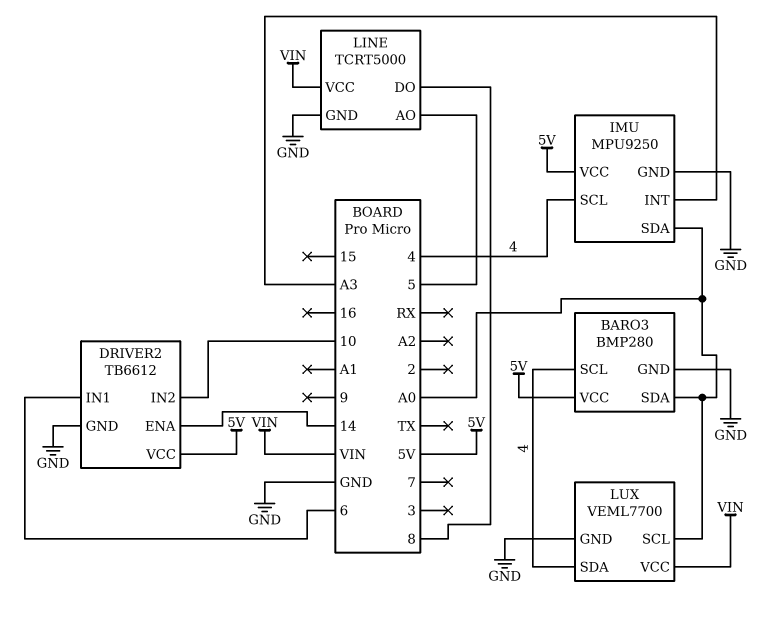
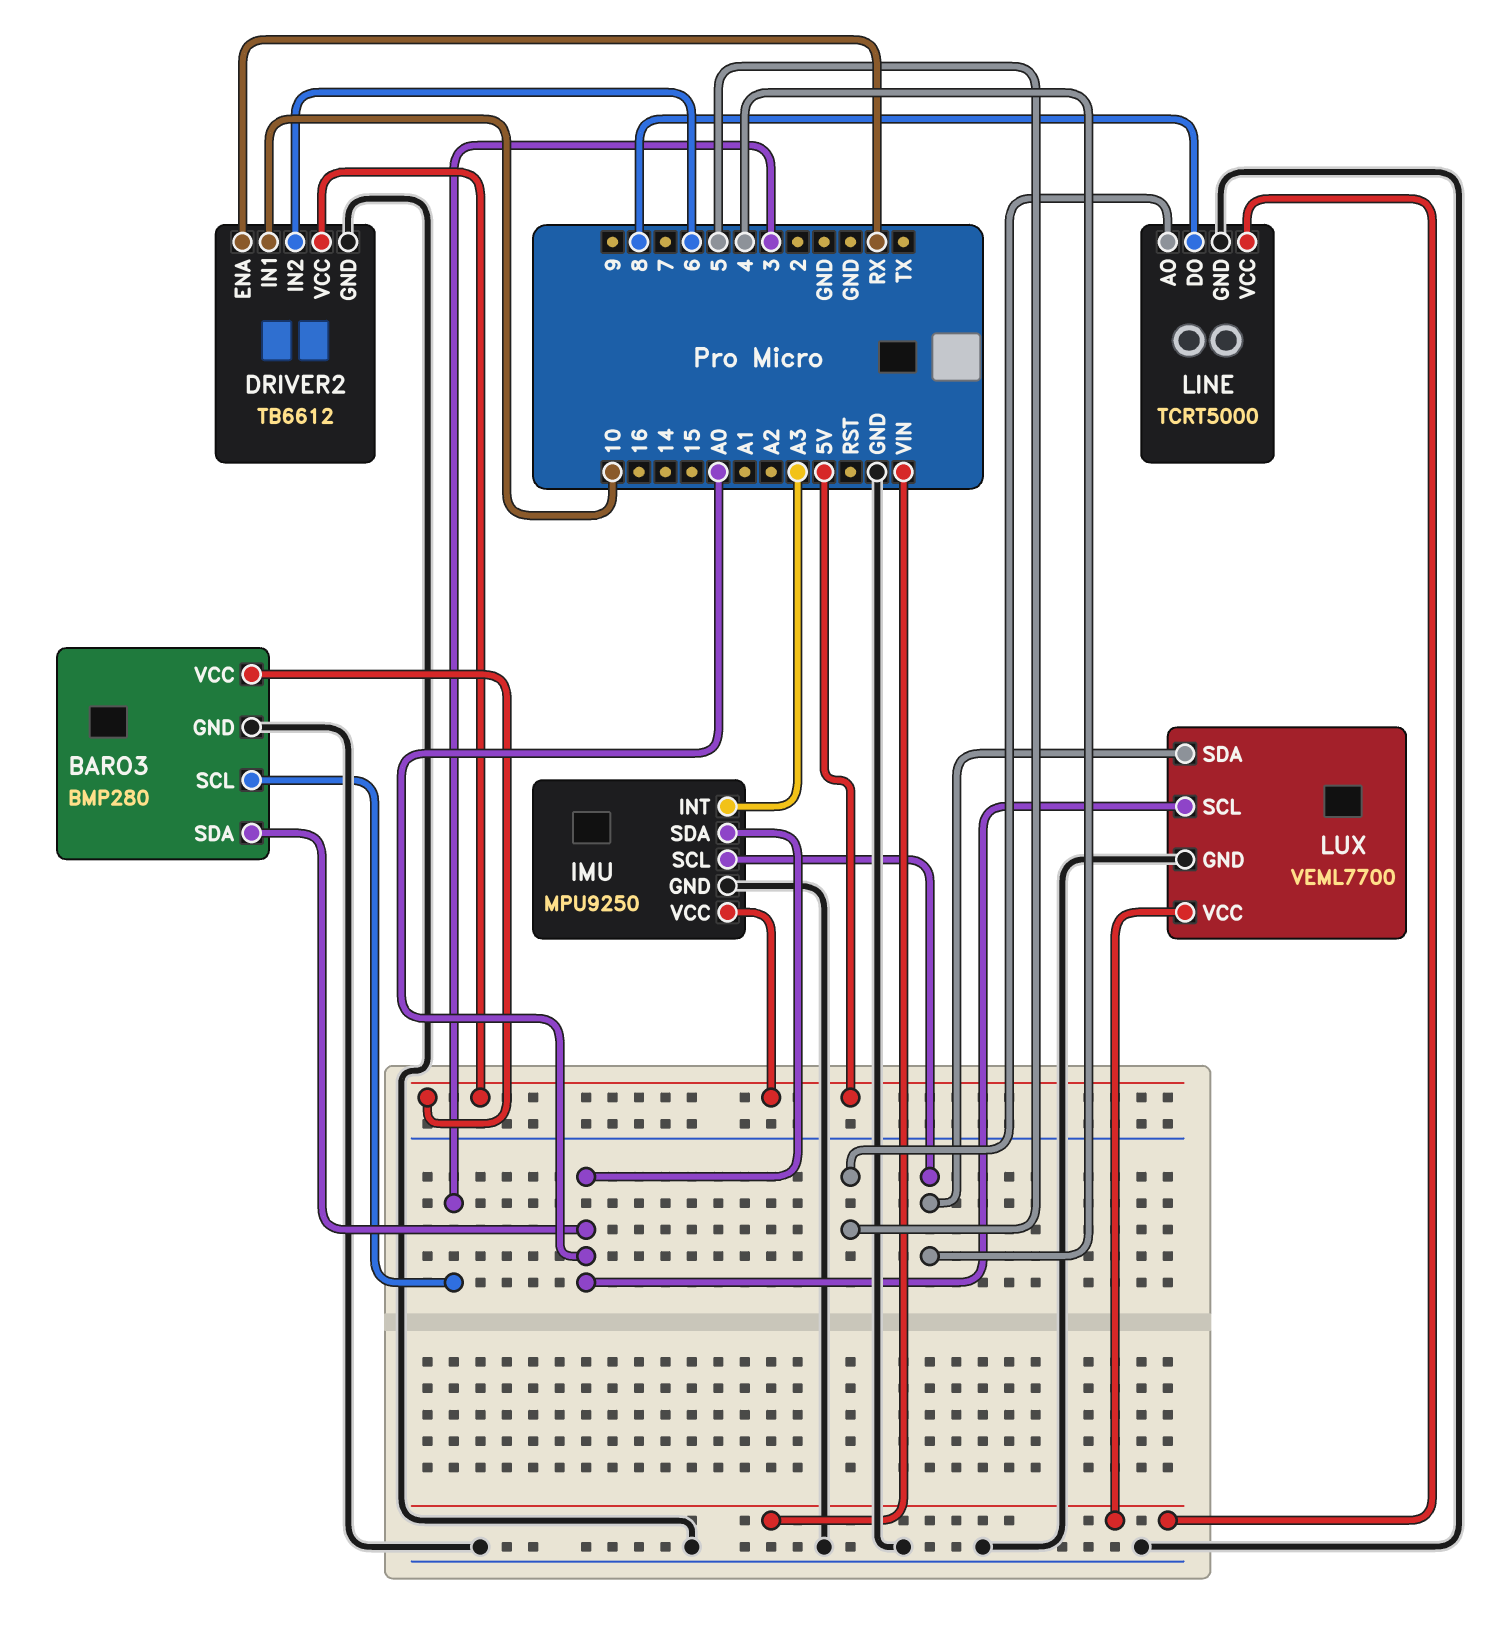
BARO3 pin SCL: 4 -> 3
DRIVER2 pin ENA: 14 -> RX
DRIVER2 pin IN1: 6 -> 10
DRIVER2 pin IN2: 10 -> 6

